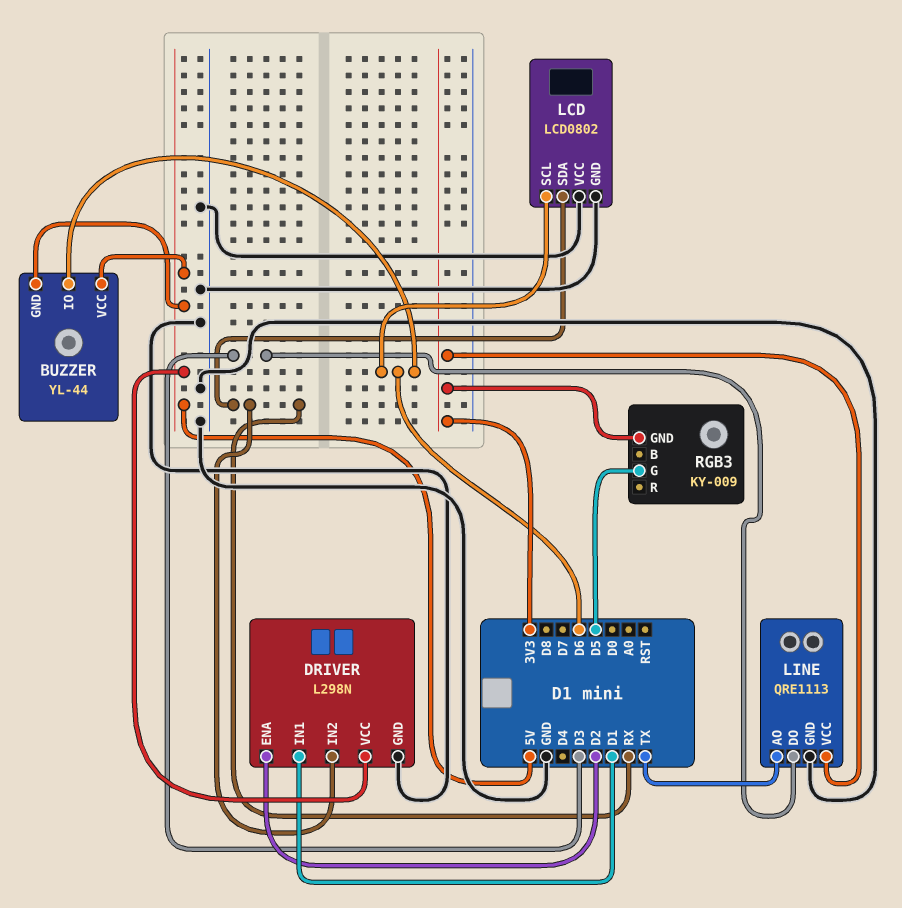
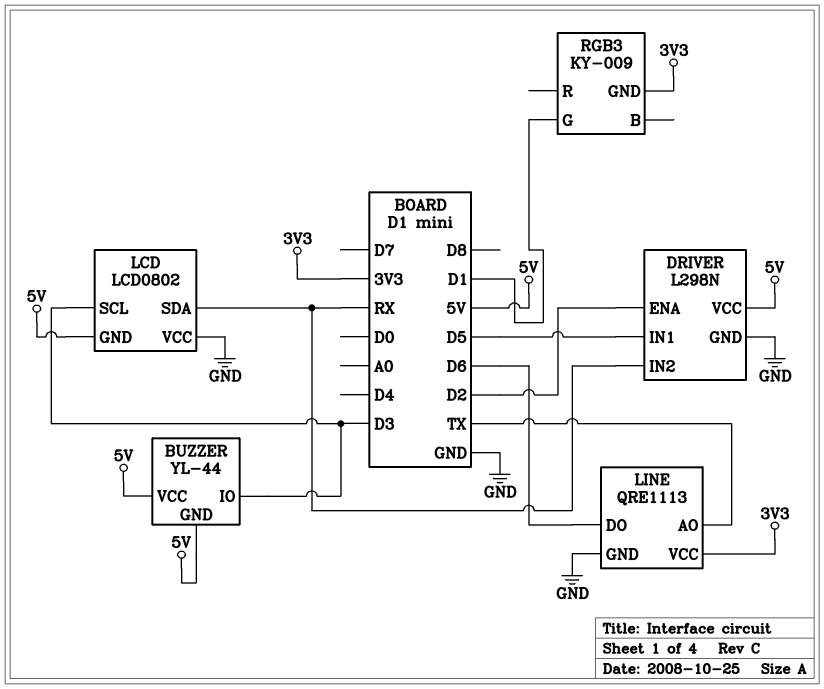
BUZZER pin IO: D6 -> D3
DRIVER pin IN1: D1 -> D5
LCD pin GND: GND -> 5V
LCD pin SCL: D6 -> D3
LINE pin DO: D3 -> D6
RGB3 pin G: D5 -> D1

